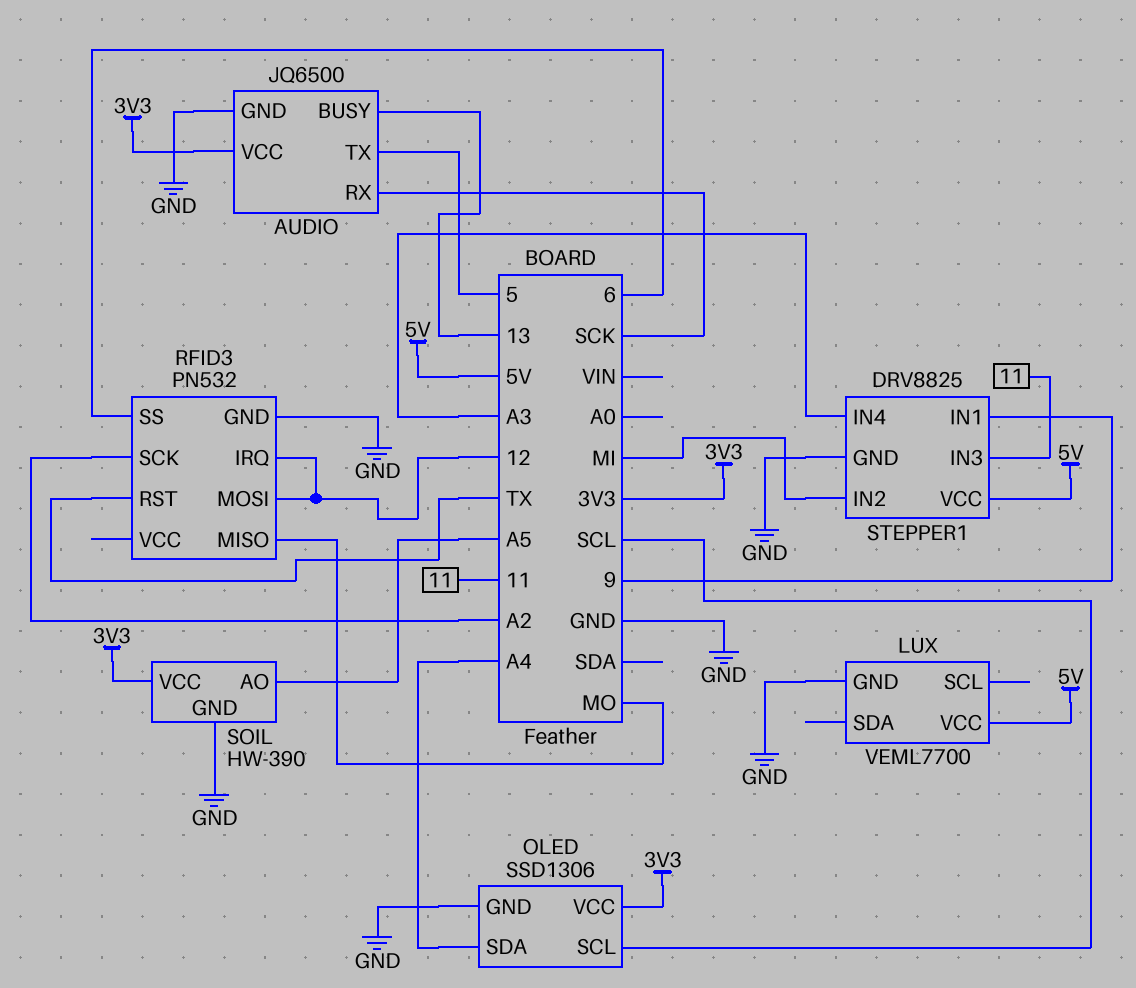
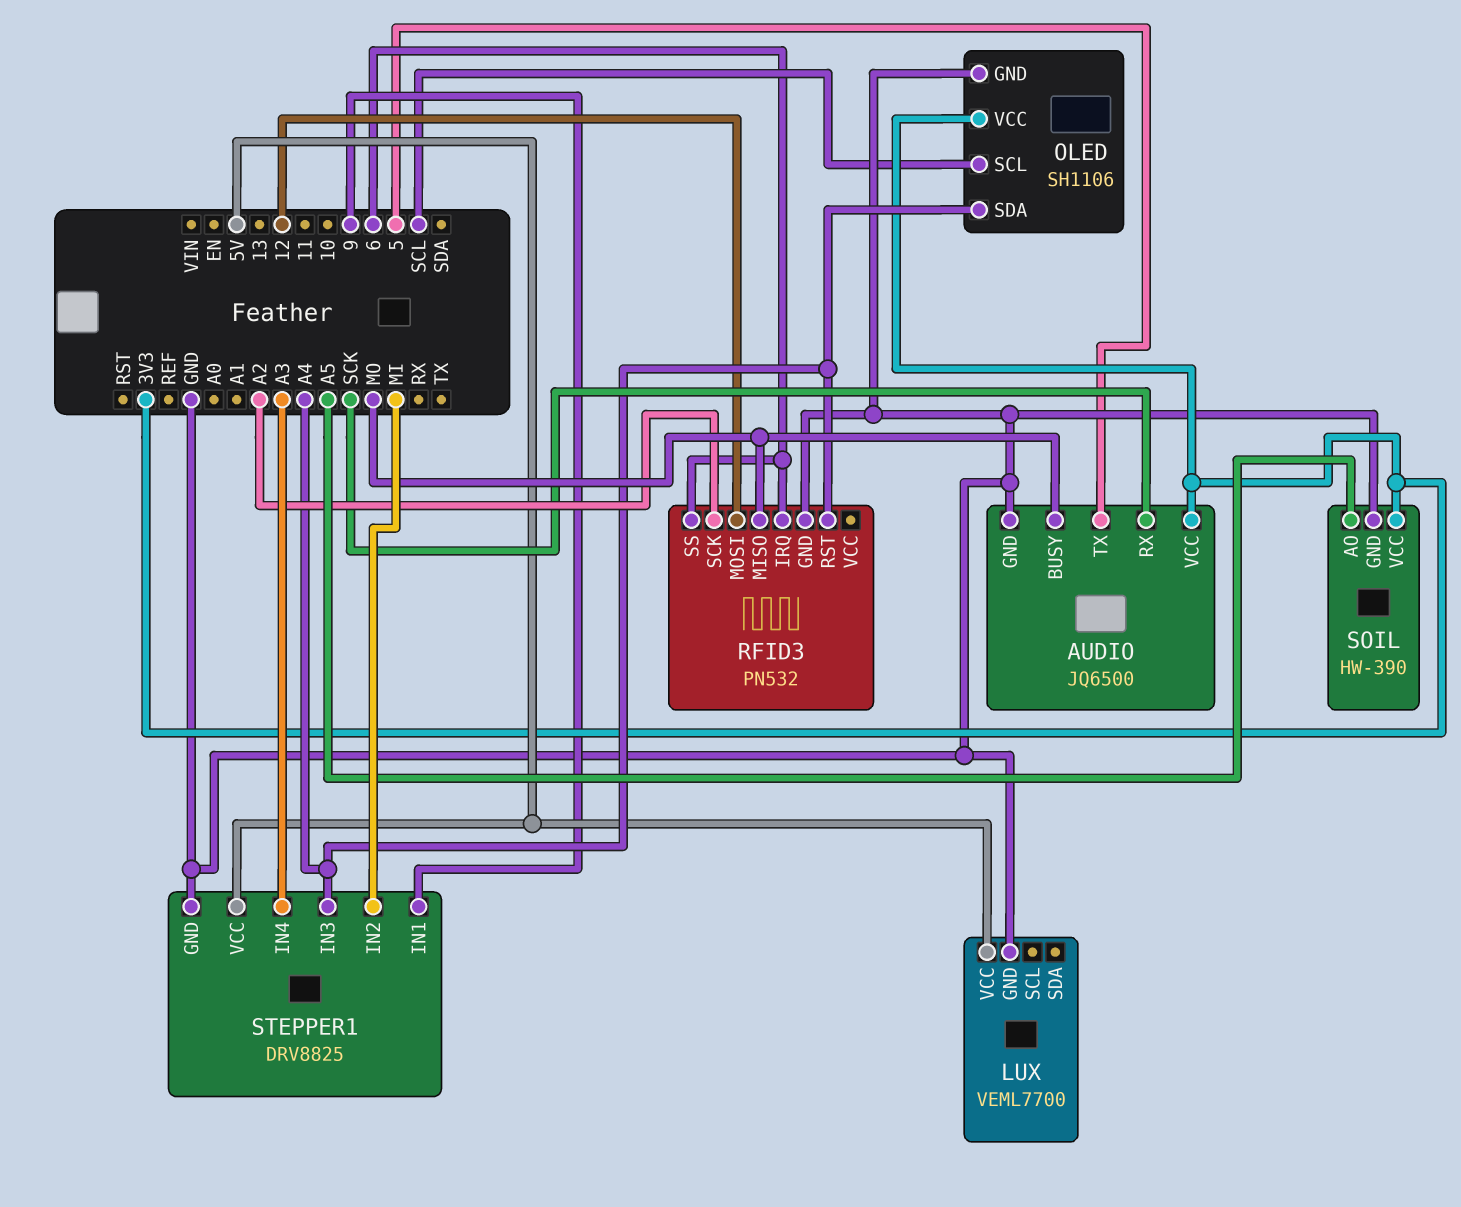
AUDIO pin BUSY: 13 -> MO
OLED: SSD1306 -> SH1106
RFID3 pin IRQ: 12 -> 6
RFID3 pin RST: TX -> A4
STEPPER1 pin IN3: 11 -> A4

